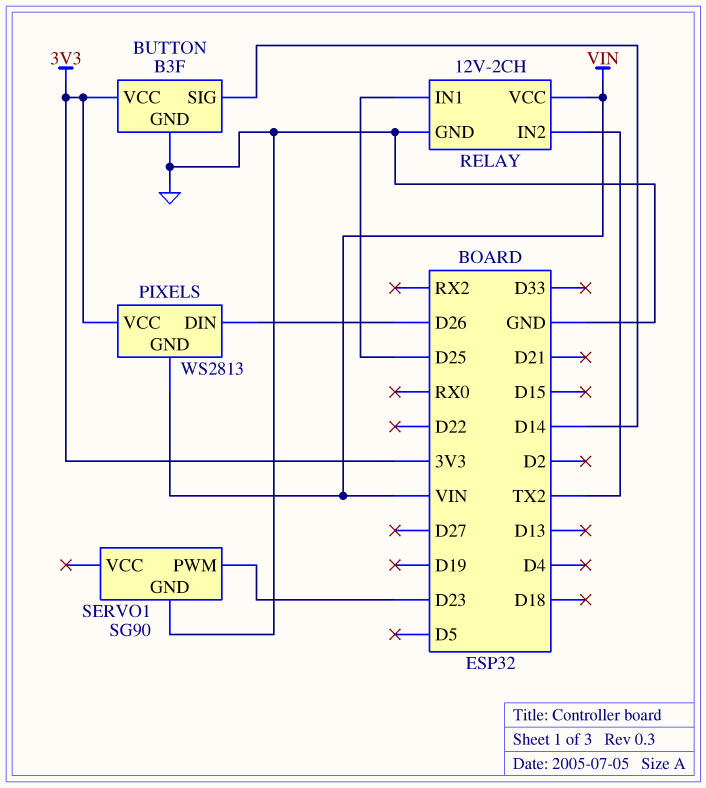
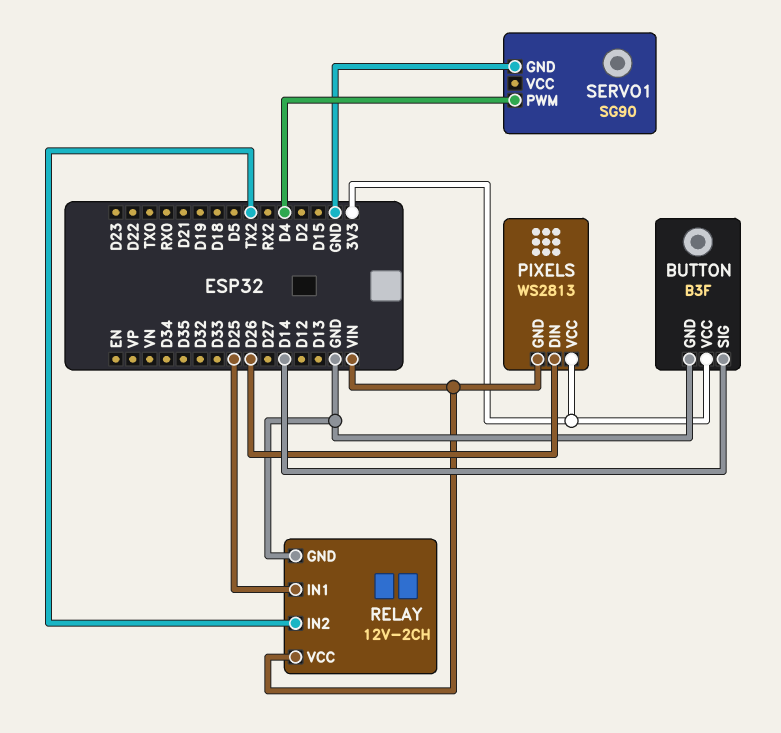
SERVO1 pin PWM: D23 -> D4

